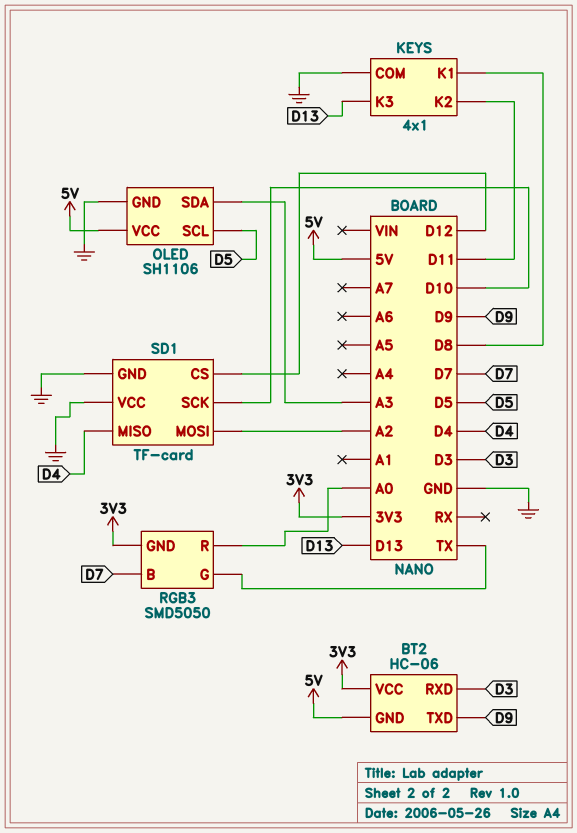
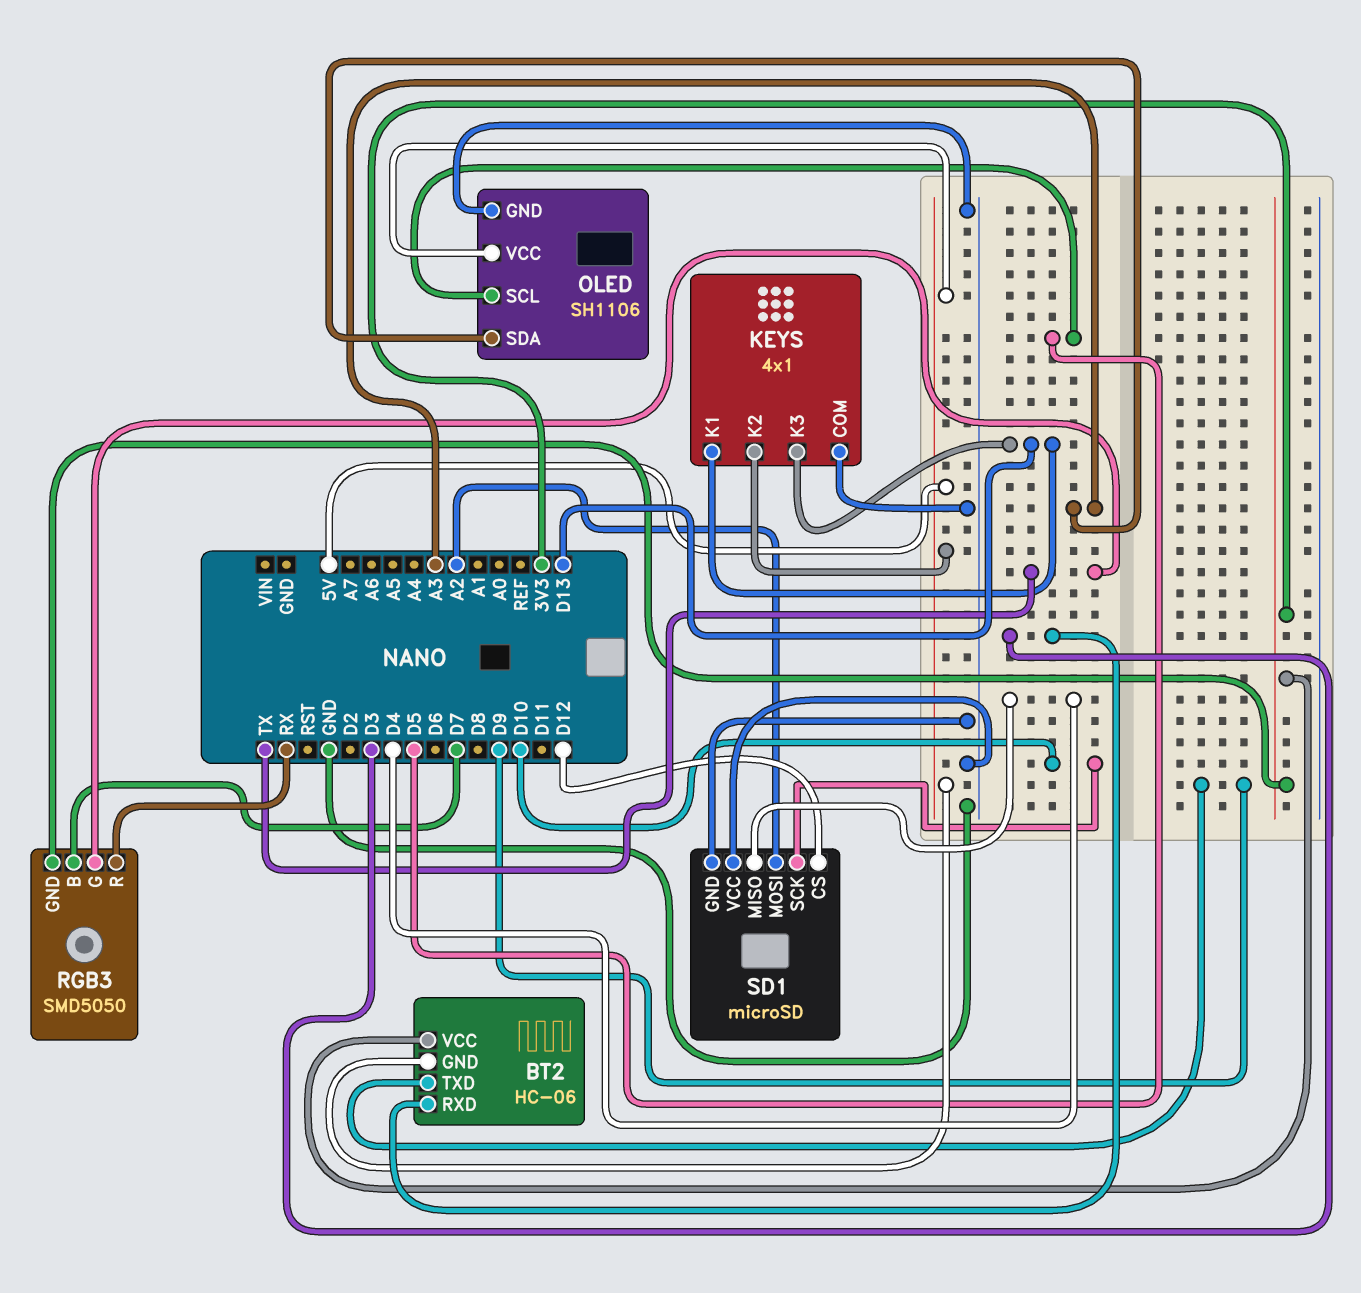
KEYS pin K1: D8 -> D13
KEYS pin K2: D11 -> 5V
RGB3 pin R: A0 -> RX
SD1: TF-card -> microSD

